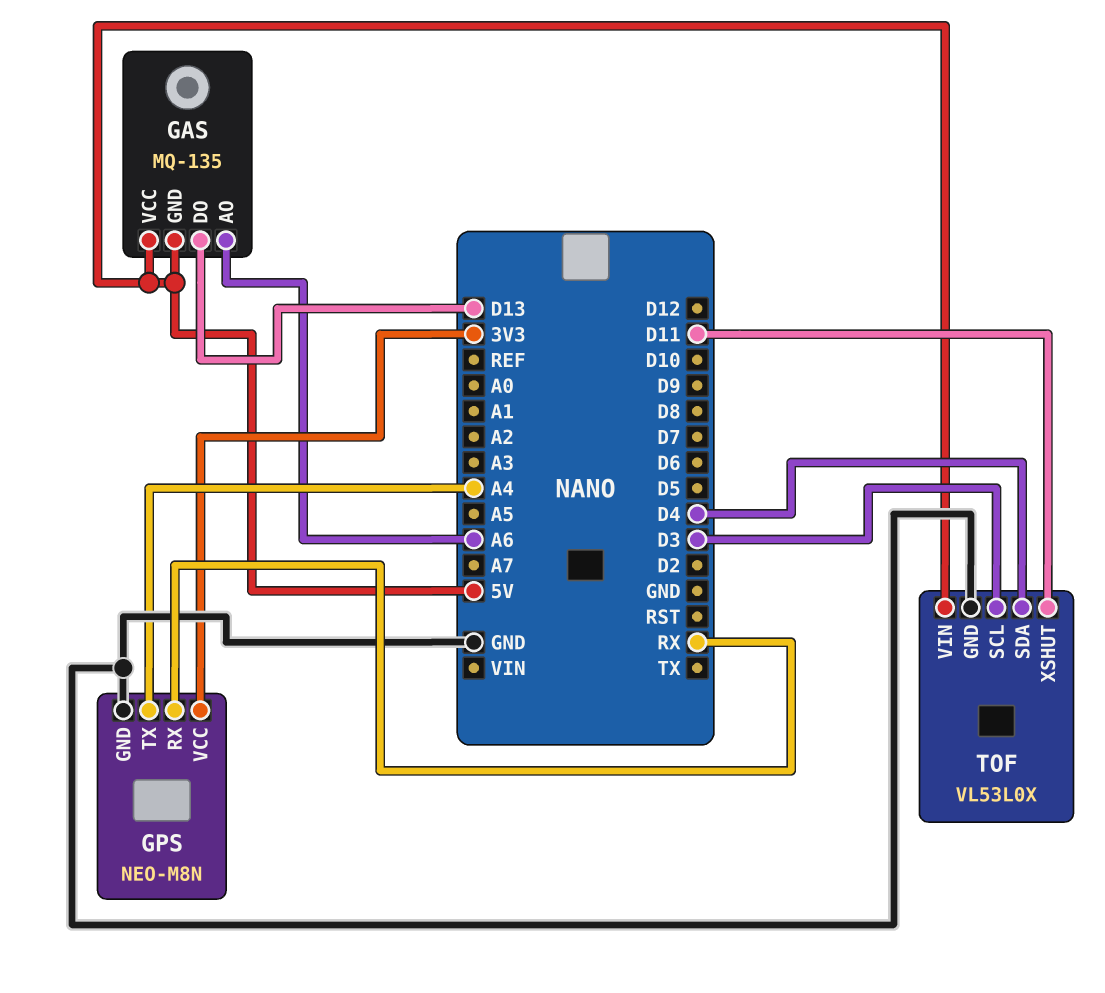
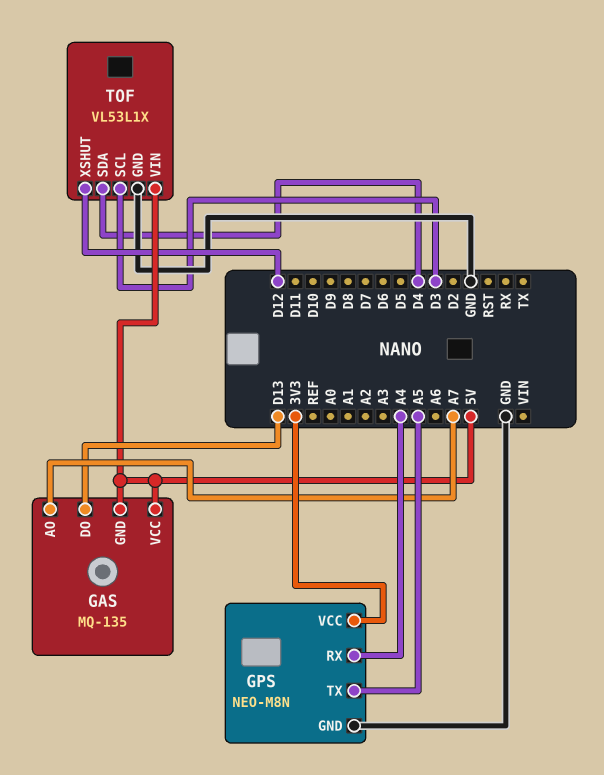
GAS pin AO: A6 -> A7
GPS pin RX: RX -> A4
GPS pin TX: A4 -> A5
TOF: VL53L0X -> VL53L1X
TOF pin XSHUT: D11 -> D12

